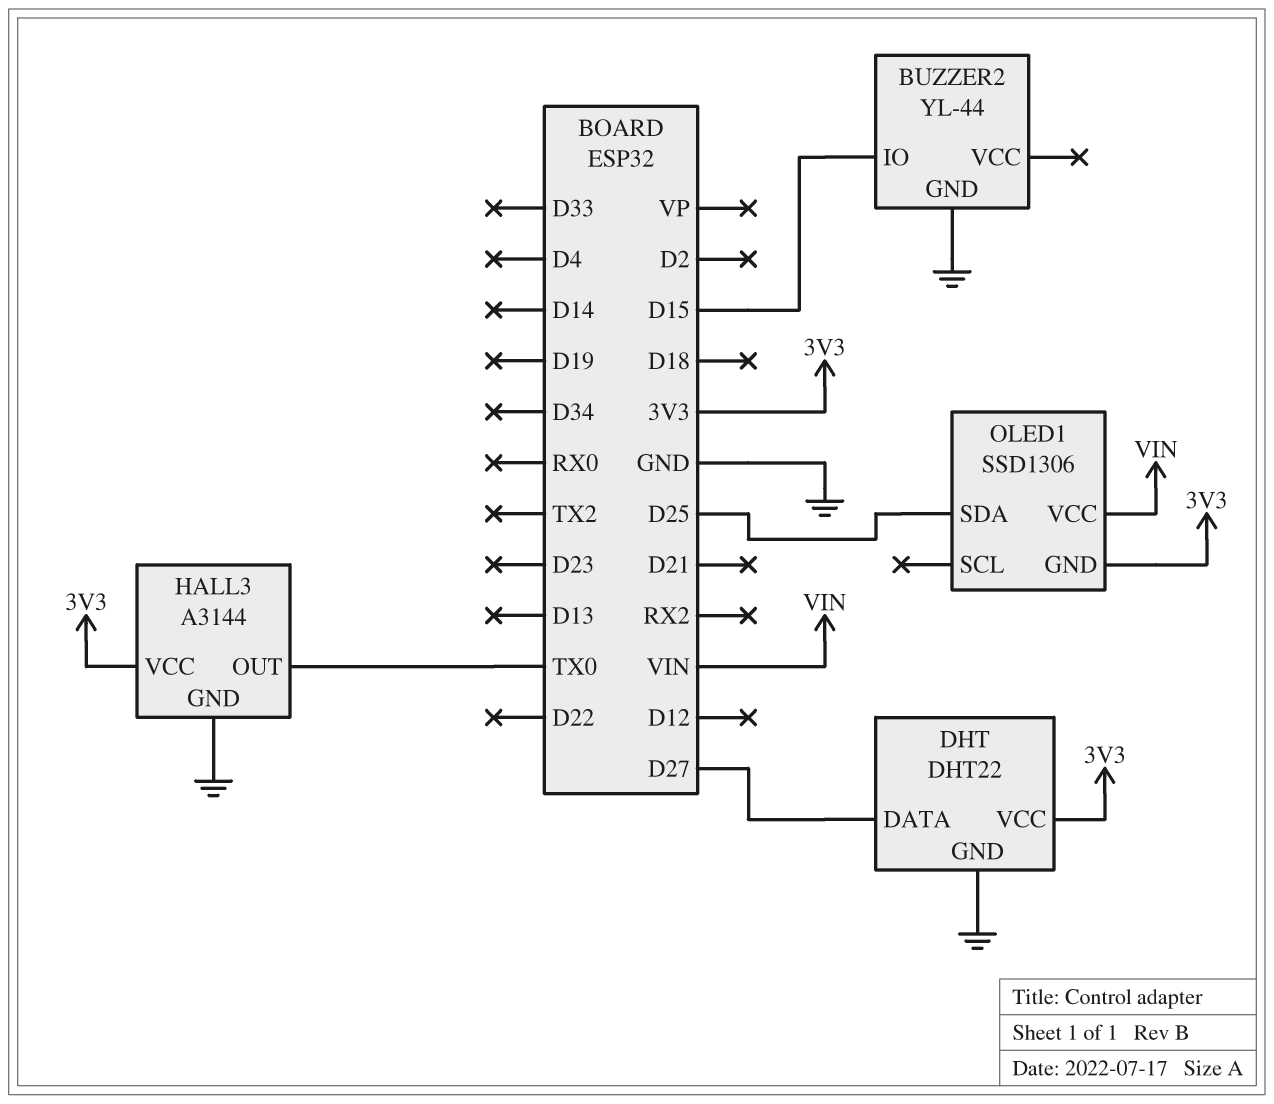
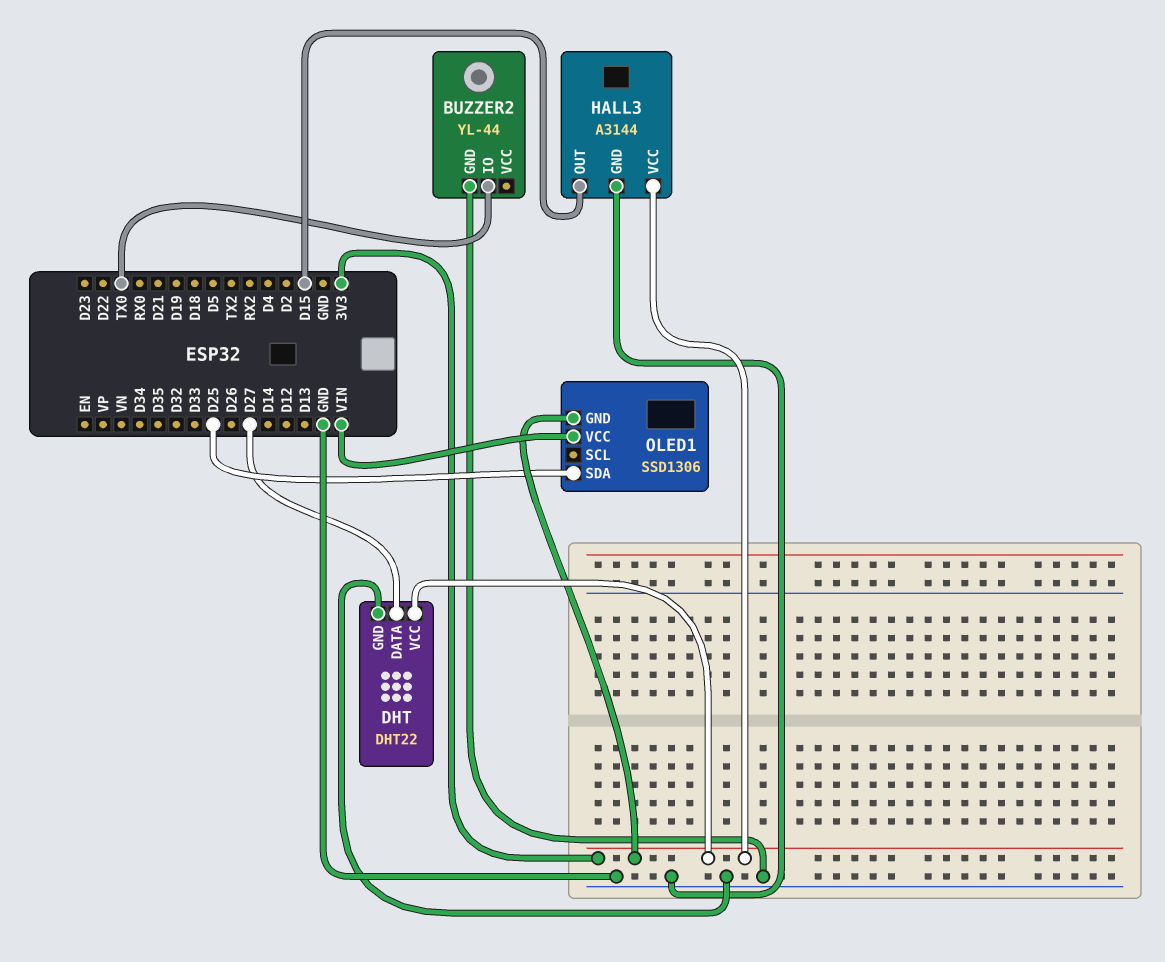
BUZZER2 pin IO: D15 -> TX0
HALL3 pin OUT: TX0 -> D15

